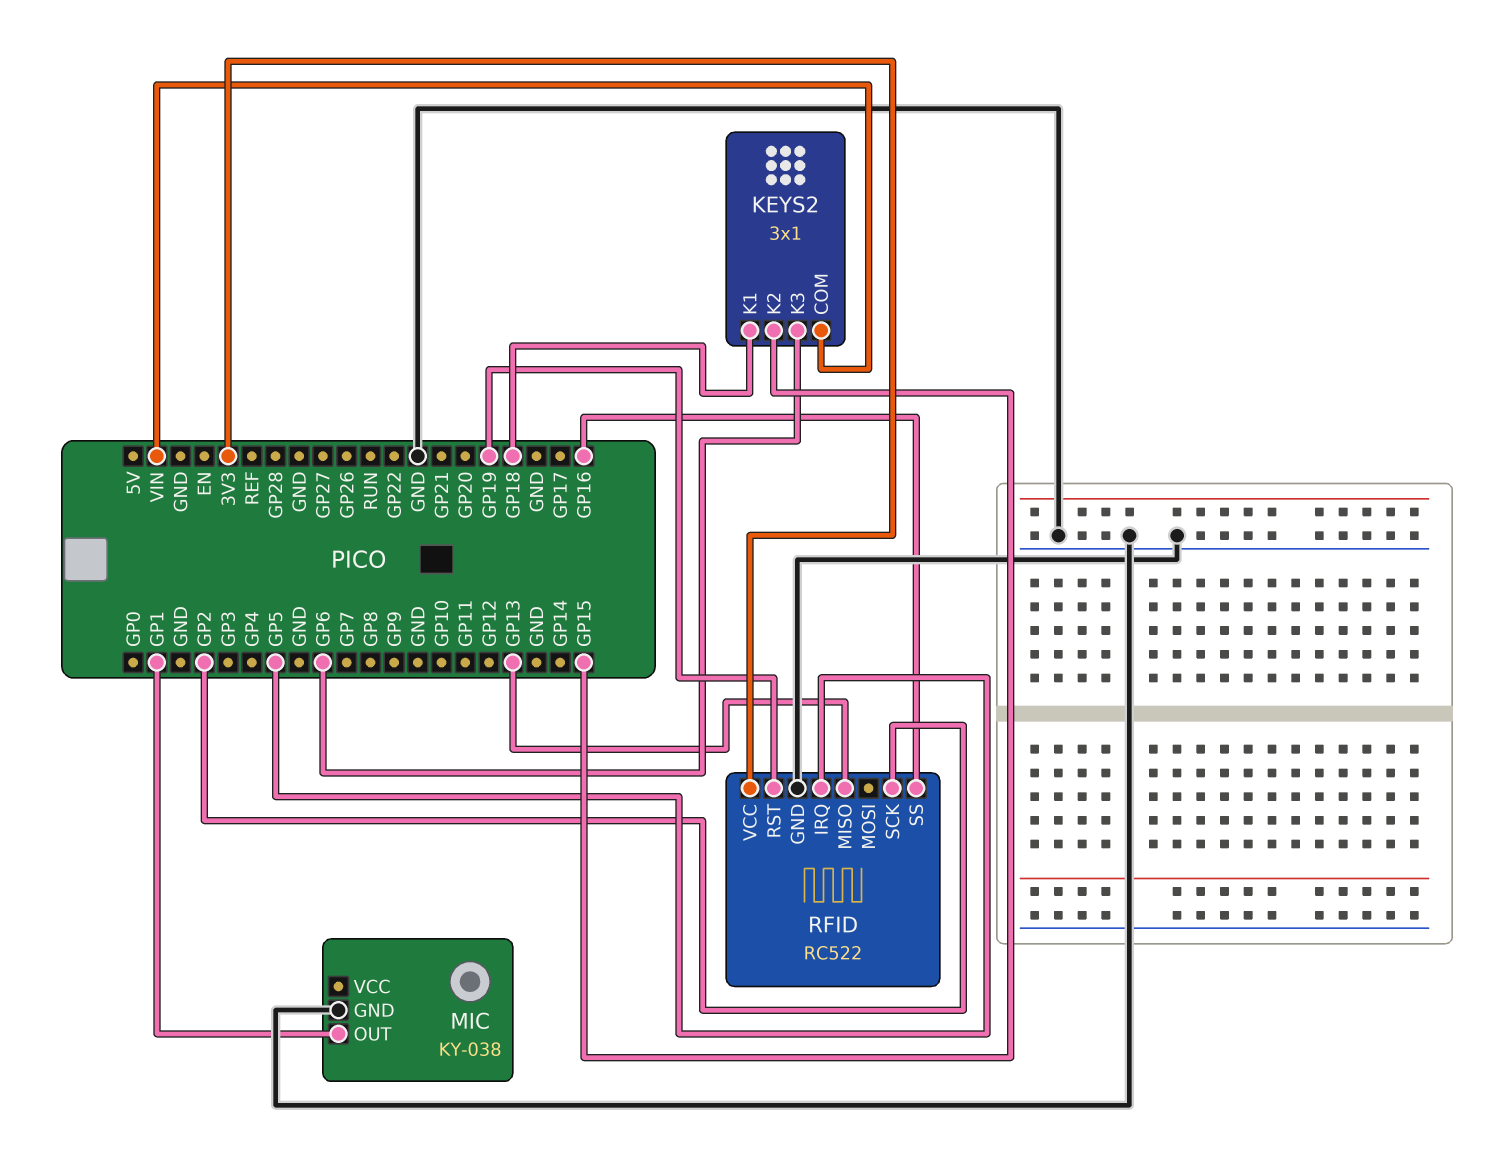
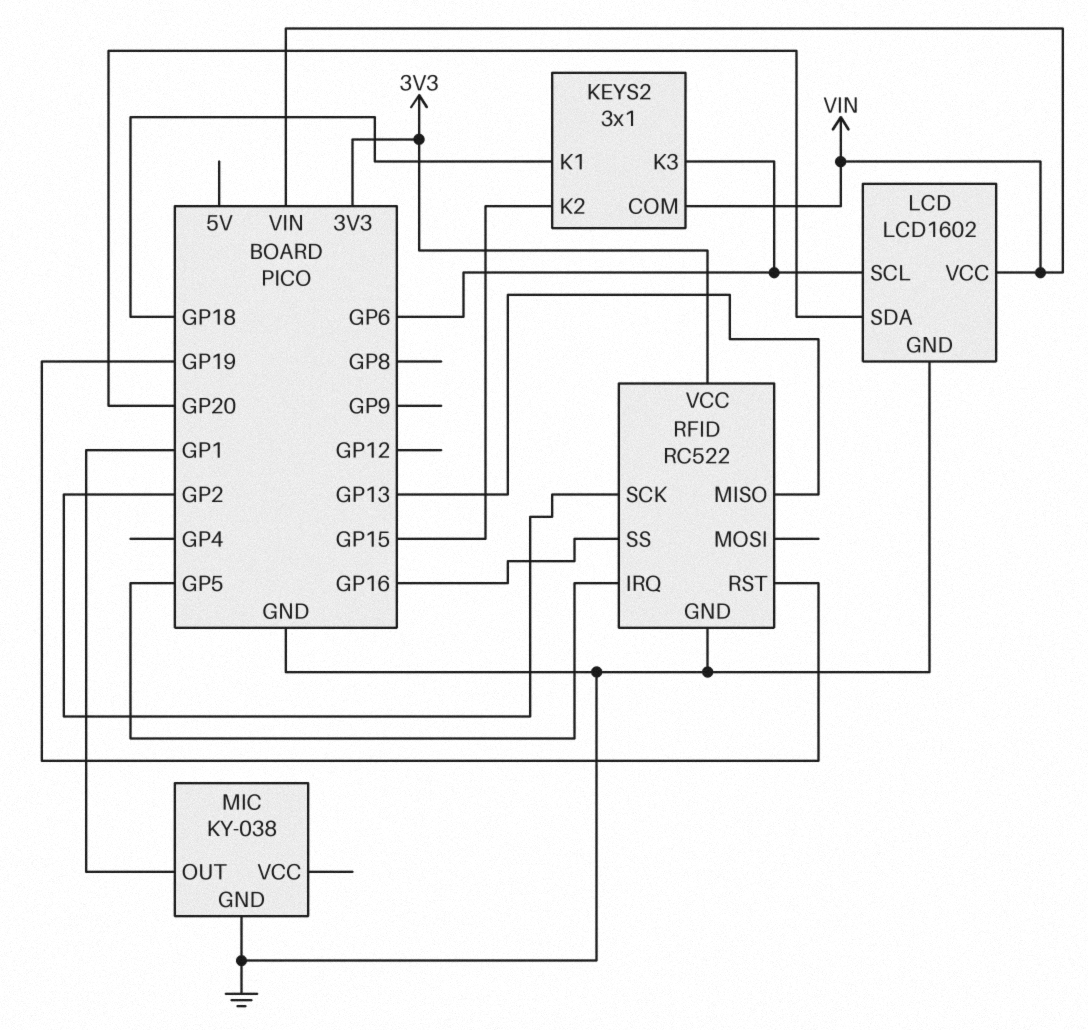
LCD: none -> LCD1602
LCD pin GND: none -> GND
LCD pin SCL: none -> GP6
LCD pin SDA: none -> GP20
LCD pin VCC: none -> VIN

